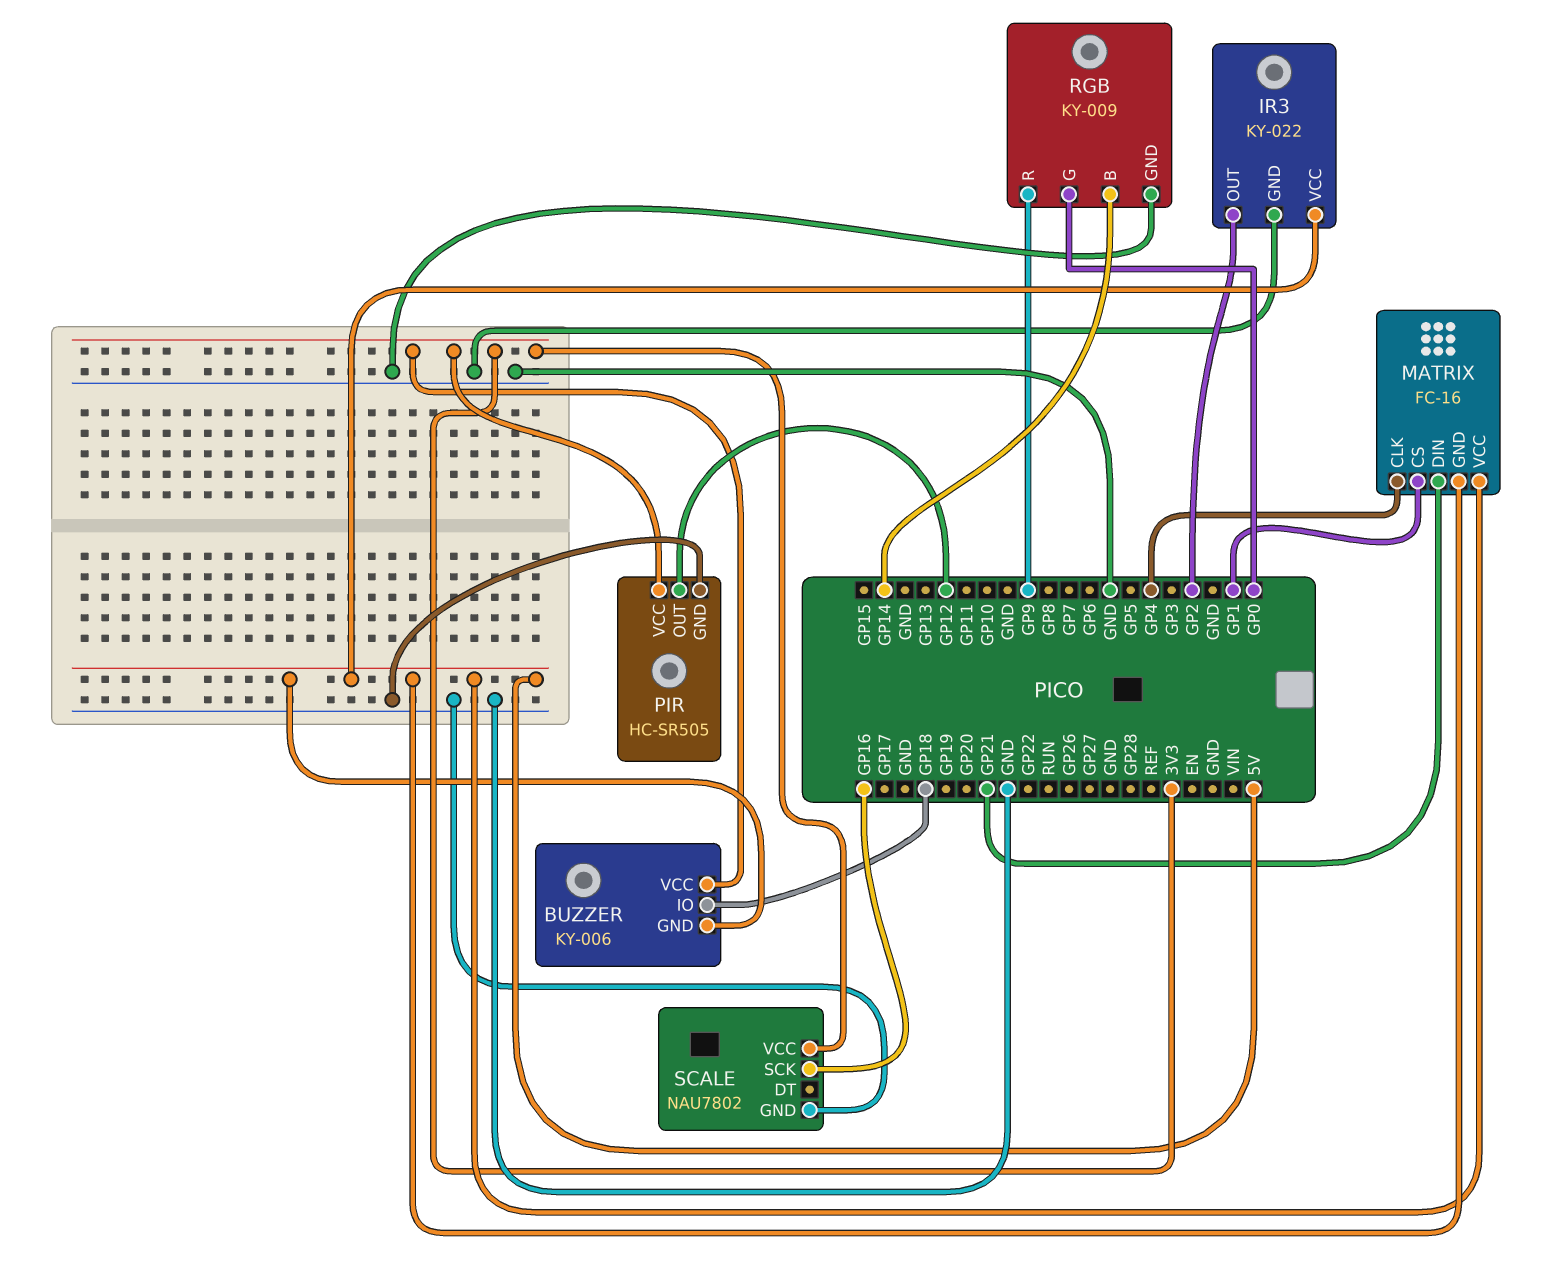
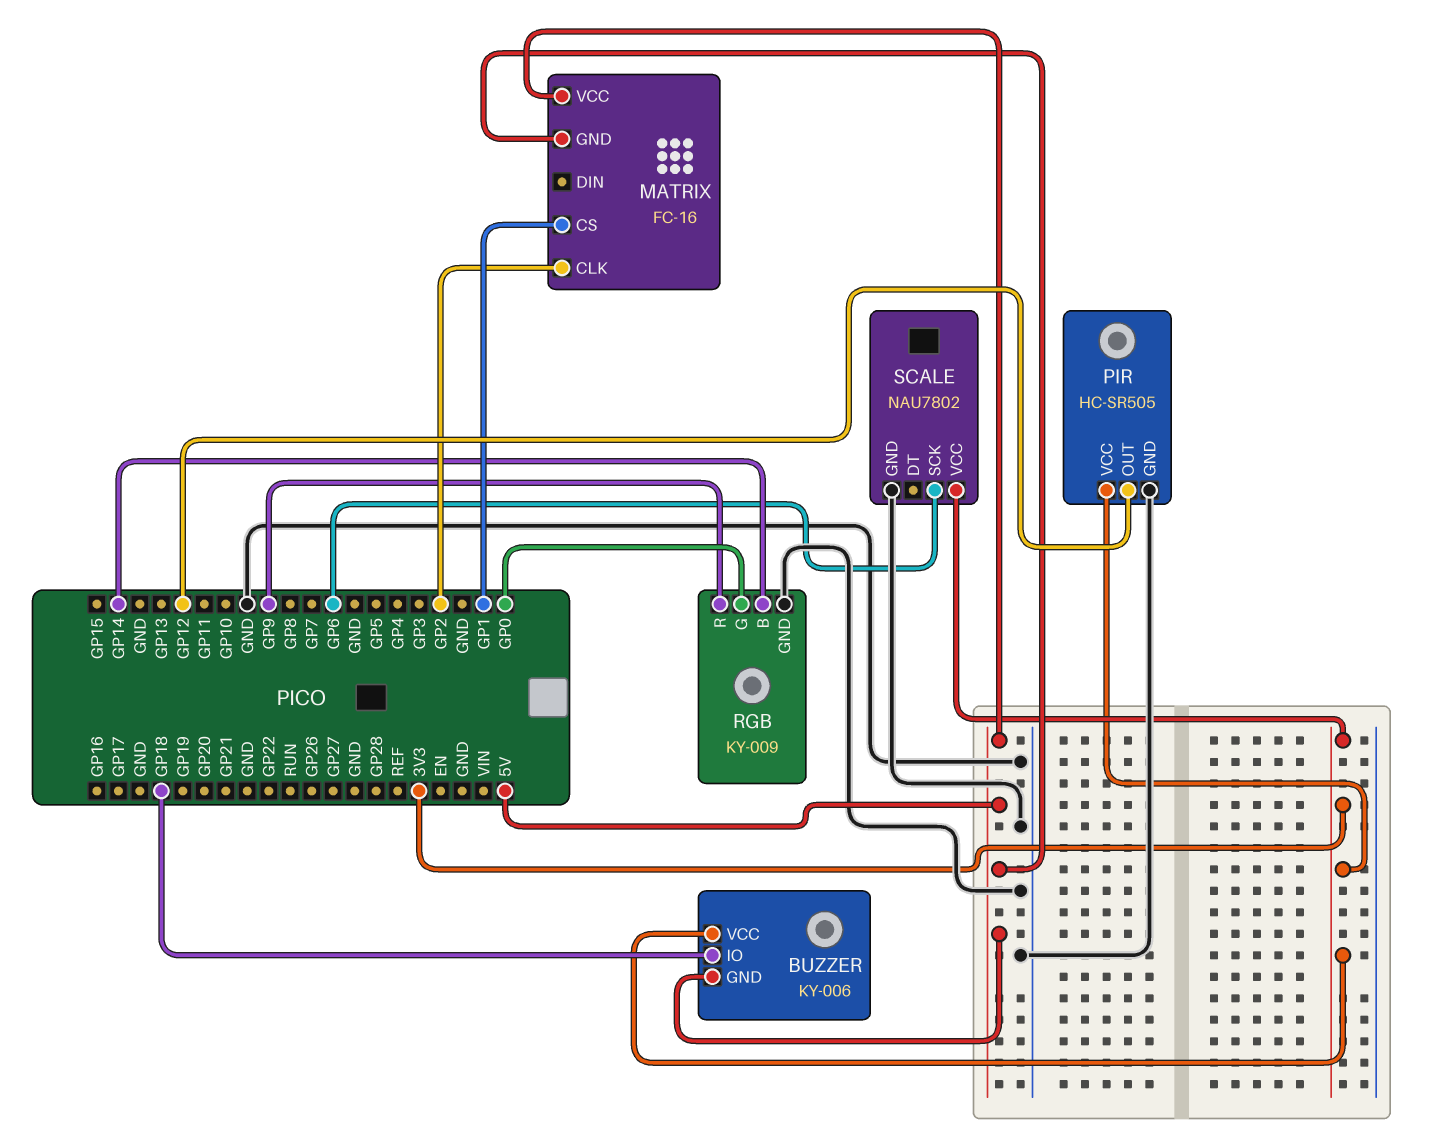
IR3: KY-022 -> none
IR3 pin GND: GND -> none
IR3 pin OUT: GP2 -> none
IR3 pin VCC: 5V -> none
MATRIX pin CLK: GP4 -> GP2
MATRIX pin DIN: GP21 -> none
SCALE pin SCK: GP16 -> GP6

